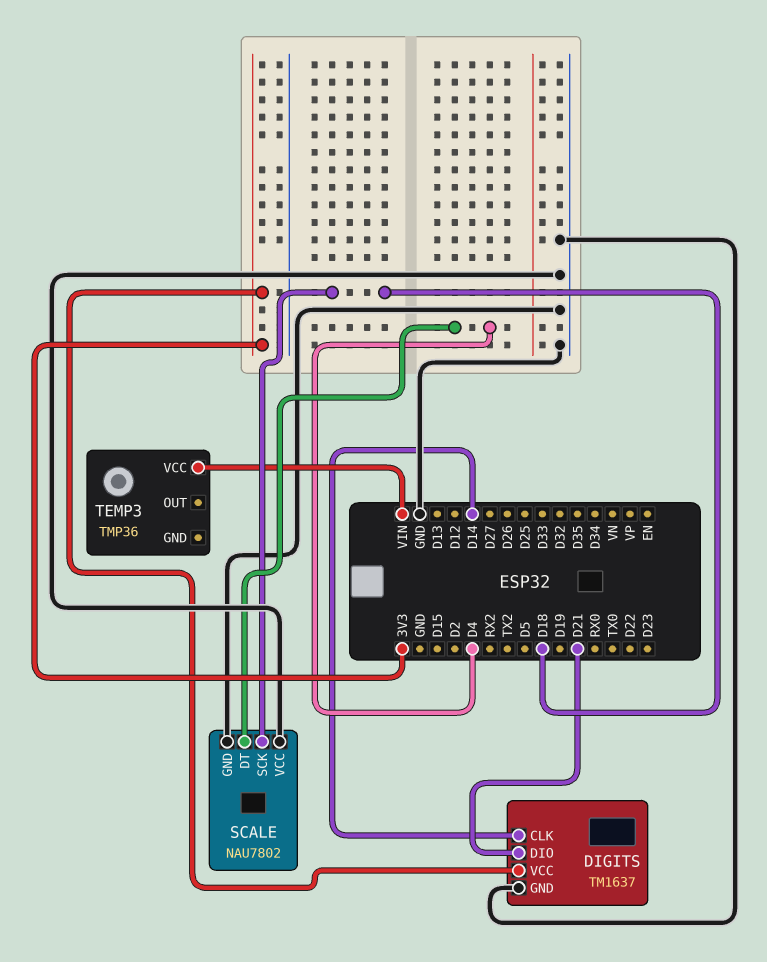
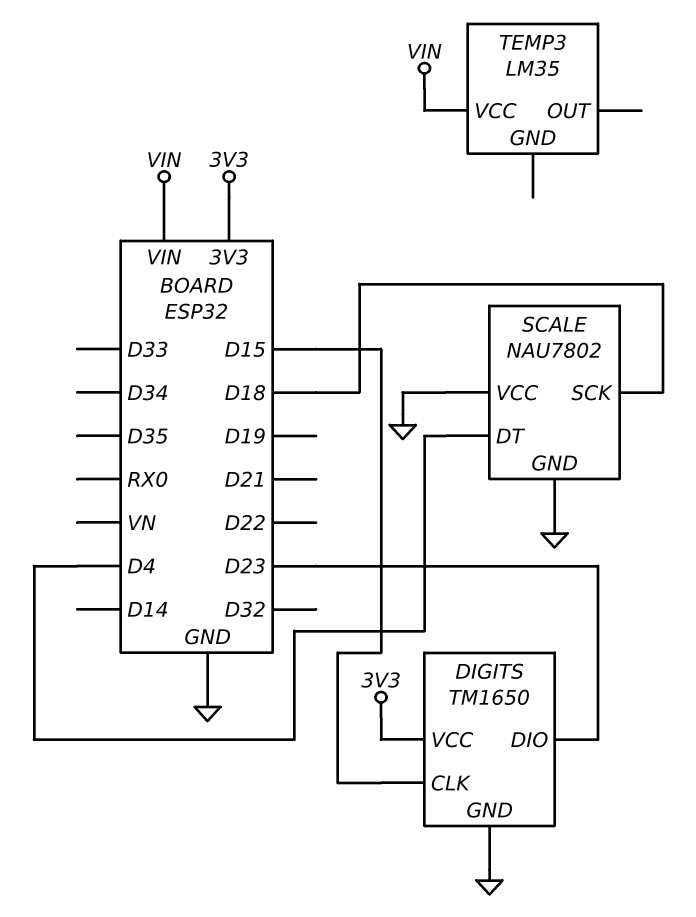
DIGITS: TM1637 -> TM1650
DIGITS pin CLK: D14 -> D15
DIGITS pin DIO: D21 -> D23
TEMP3: TMP36 -> LM35

